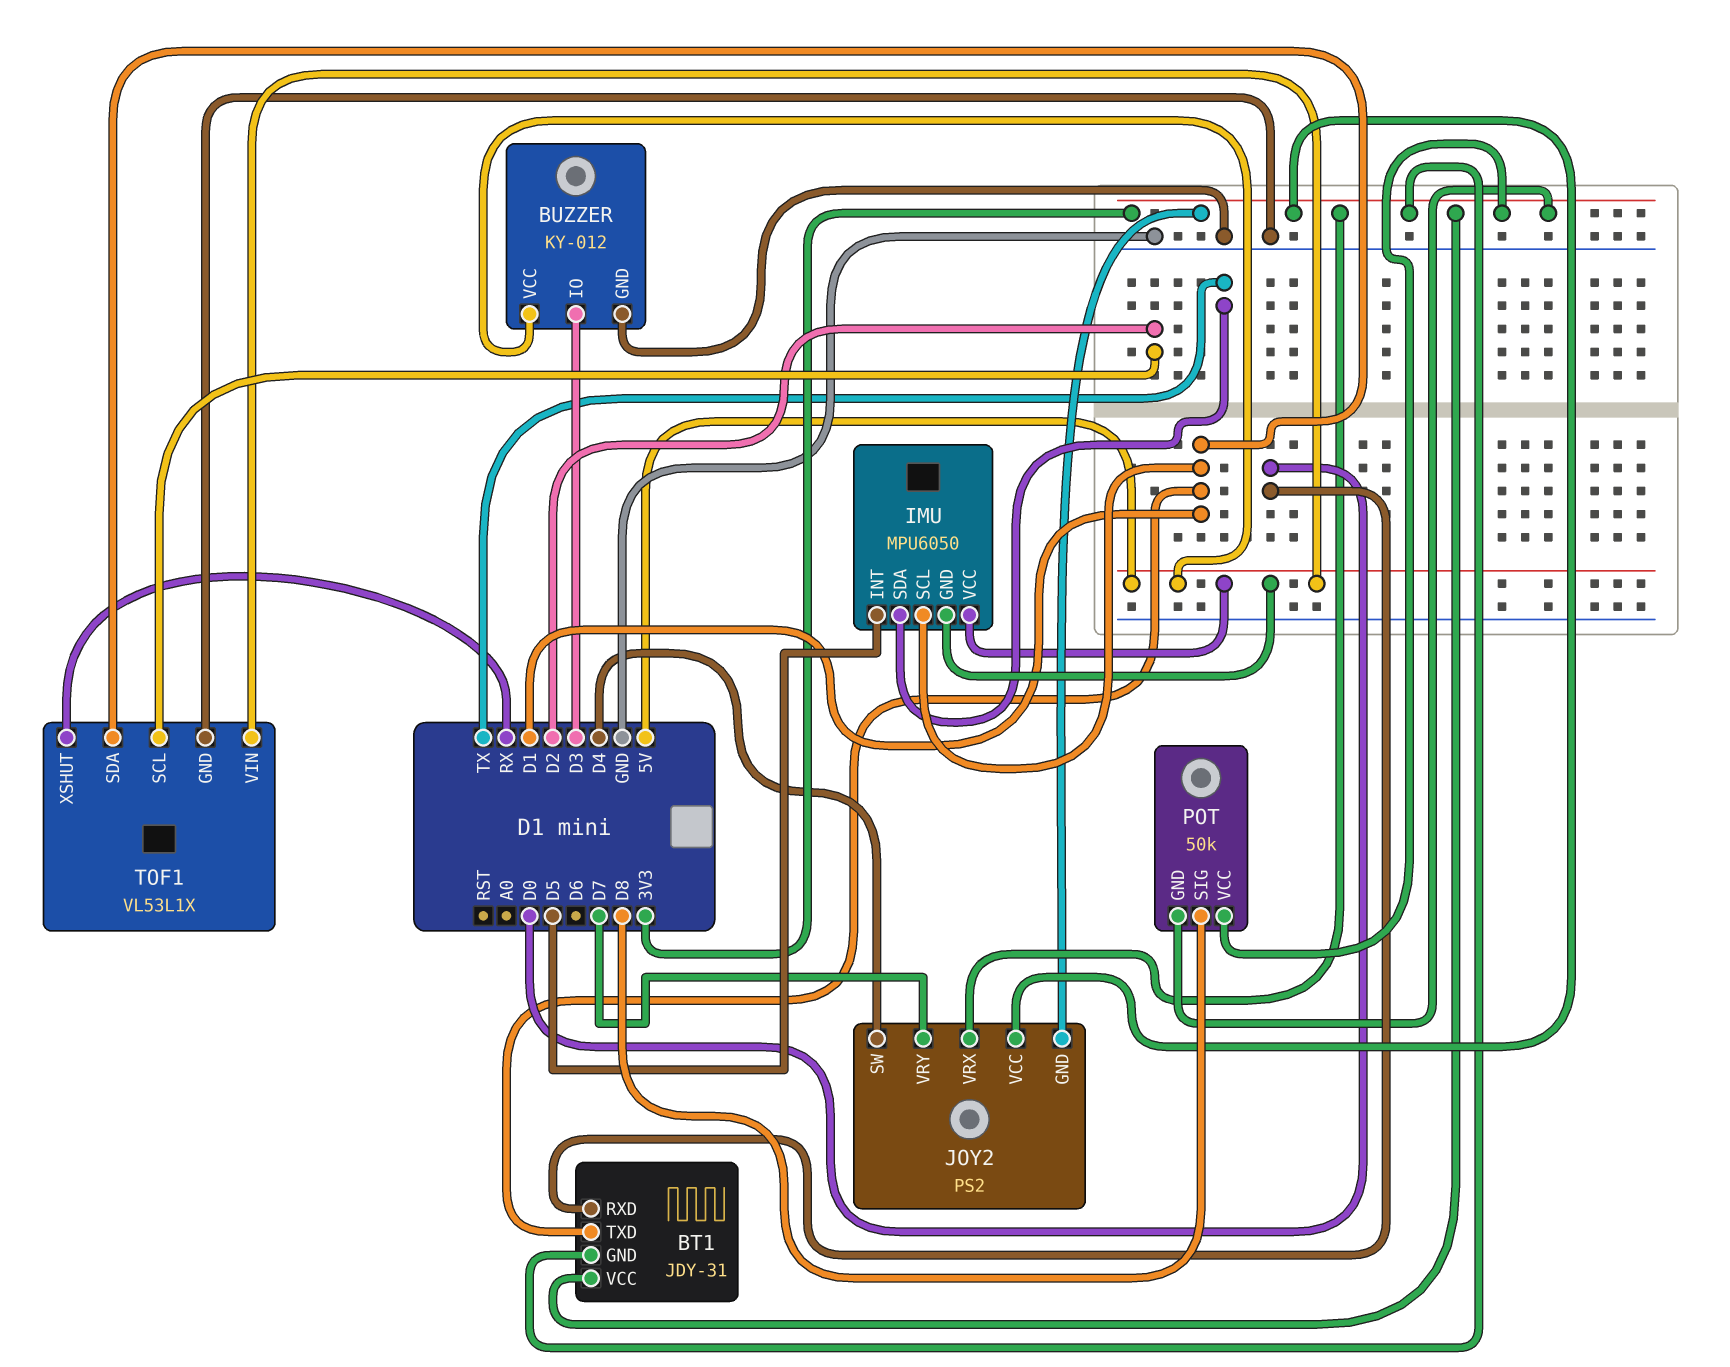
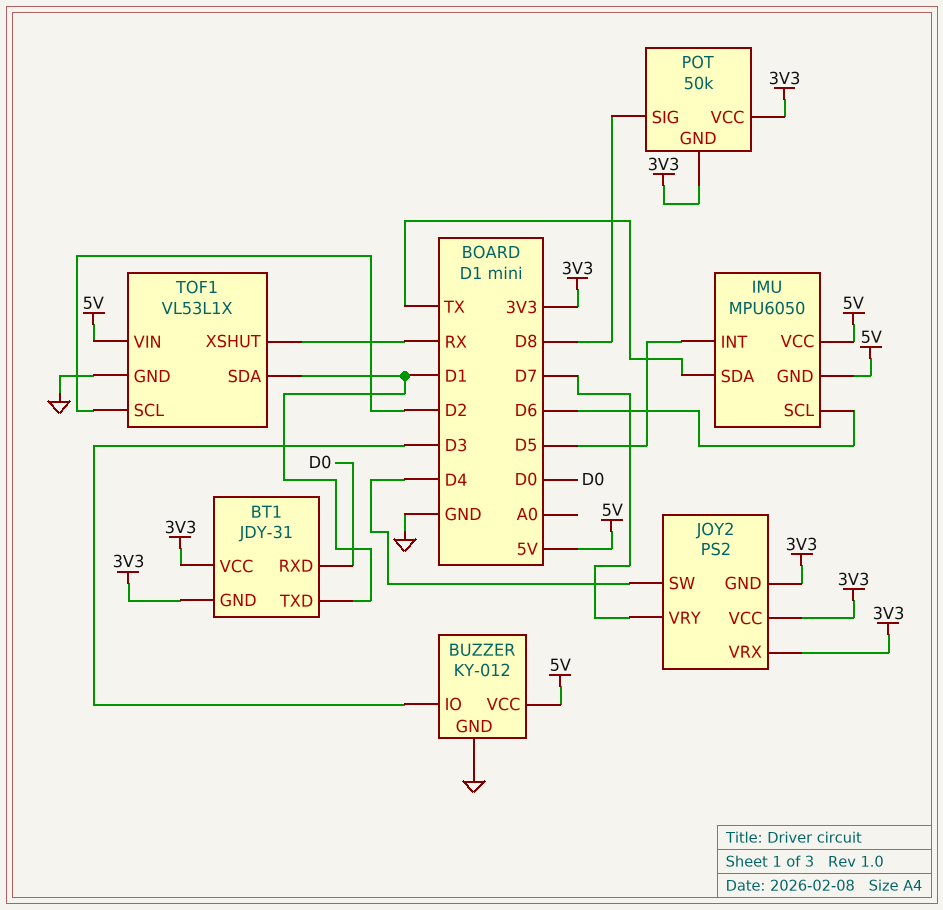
IMU pin SCL: D1 -> D6

